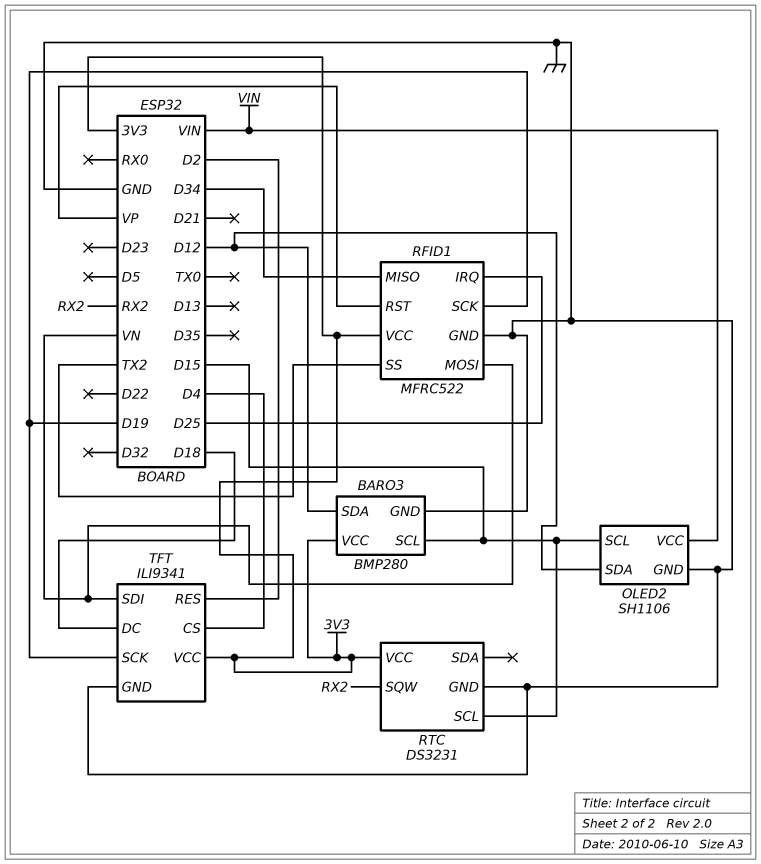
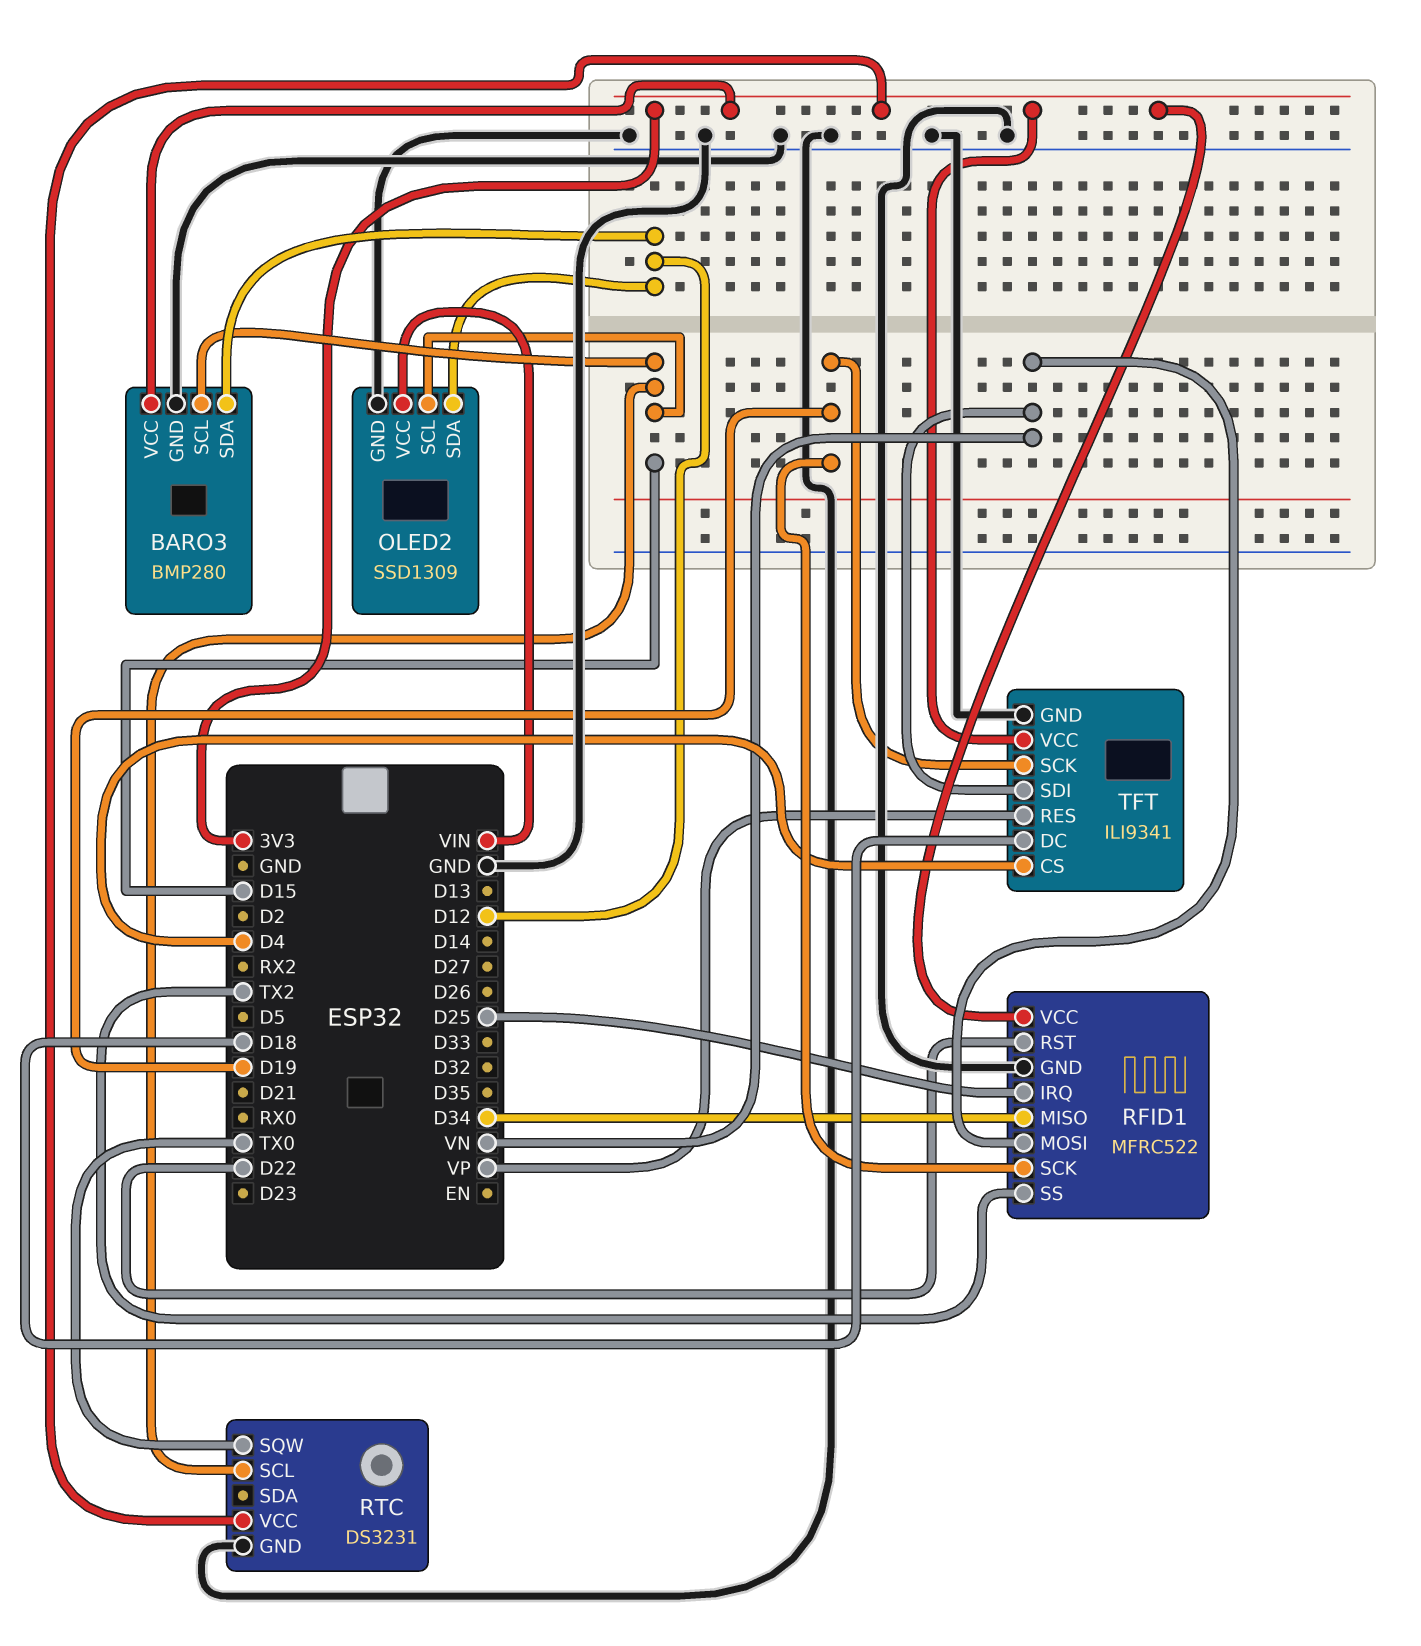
OLED2: SH1106 -> SSD1309
RFID1 pin RST: VP -> D22
RTC pin SQW: RX2 -> TX0
TFT pin RES: D2 -> VP

